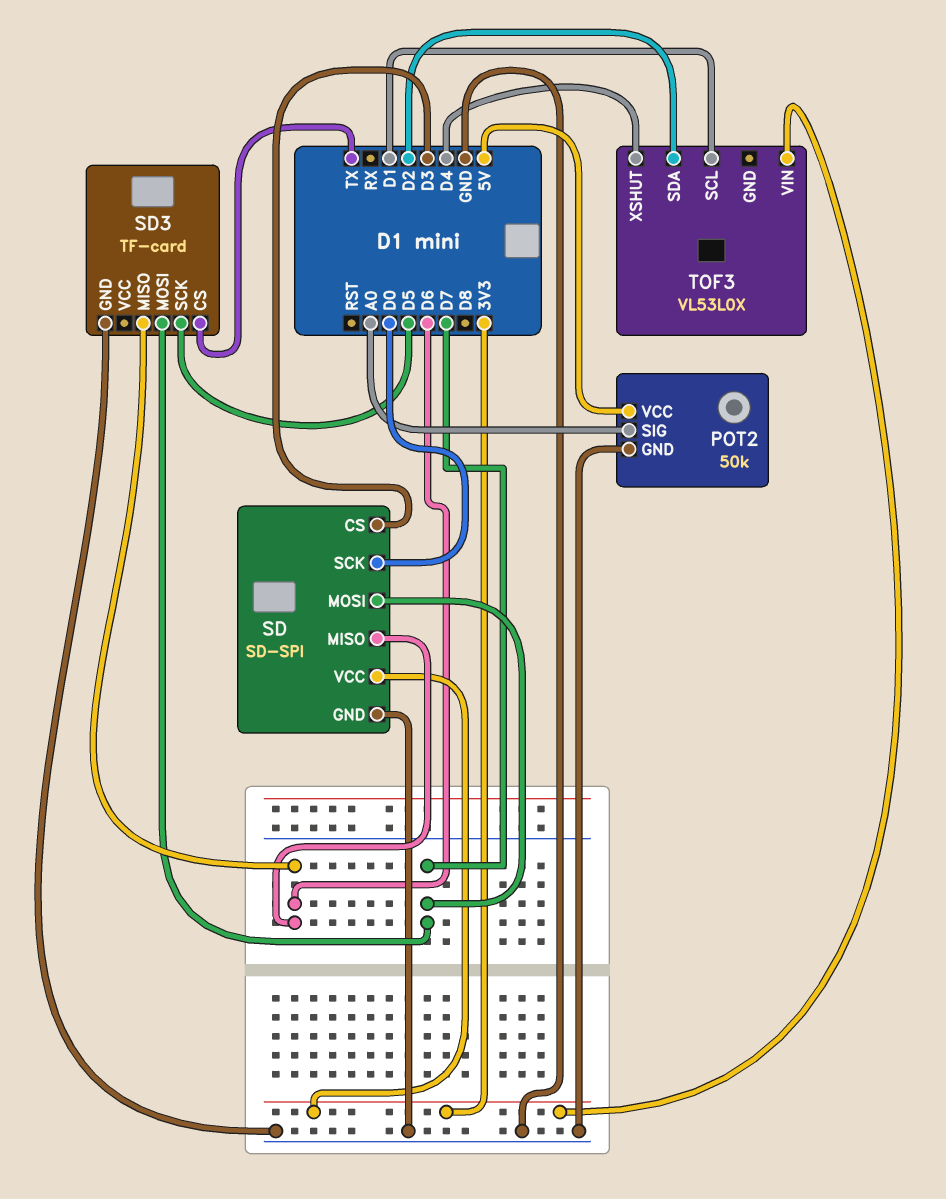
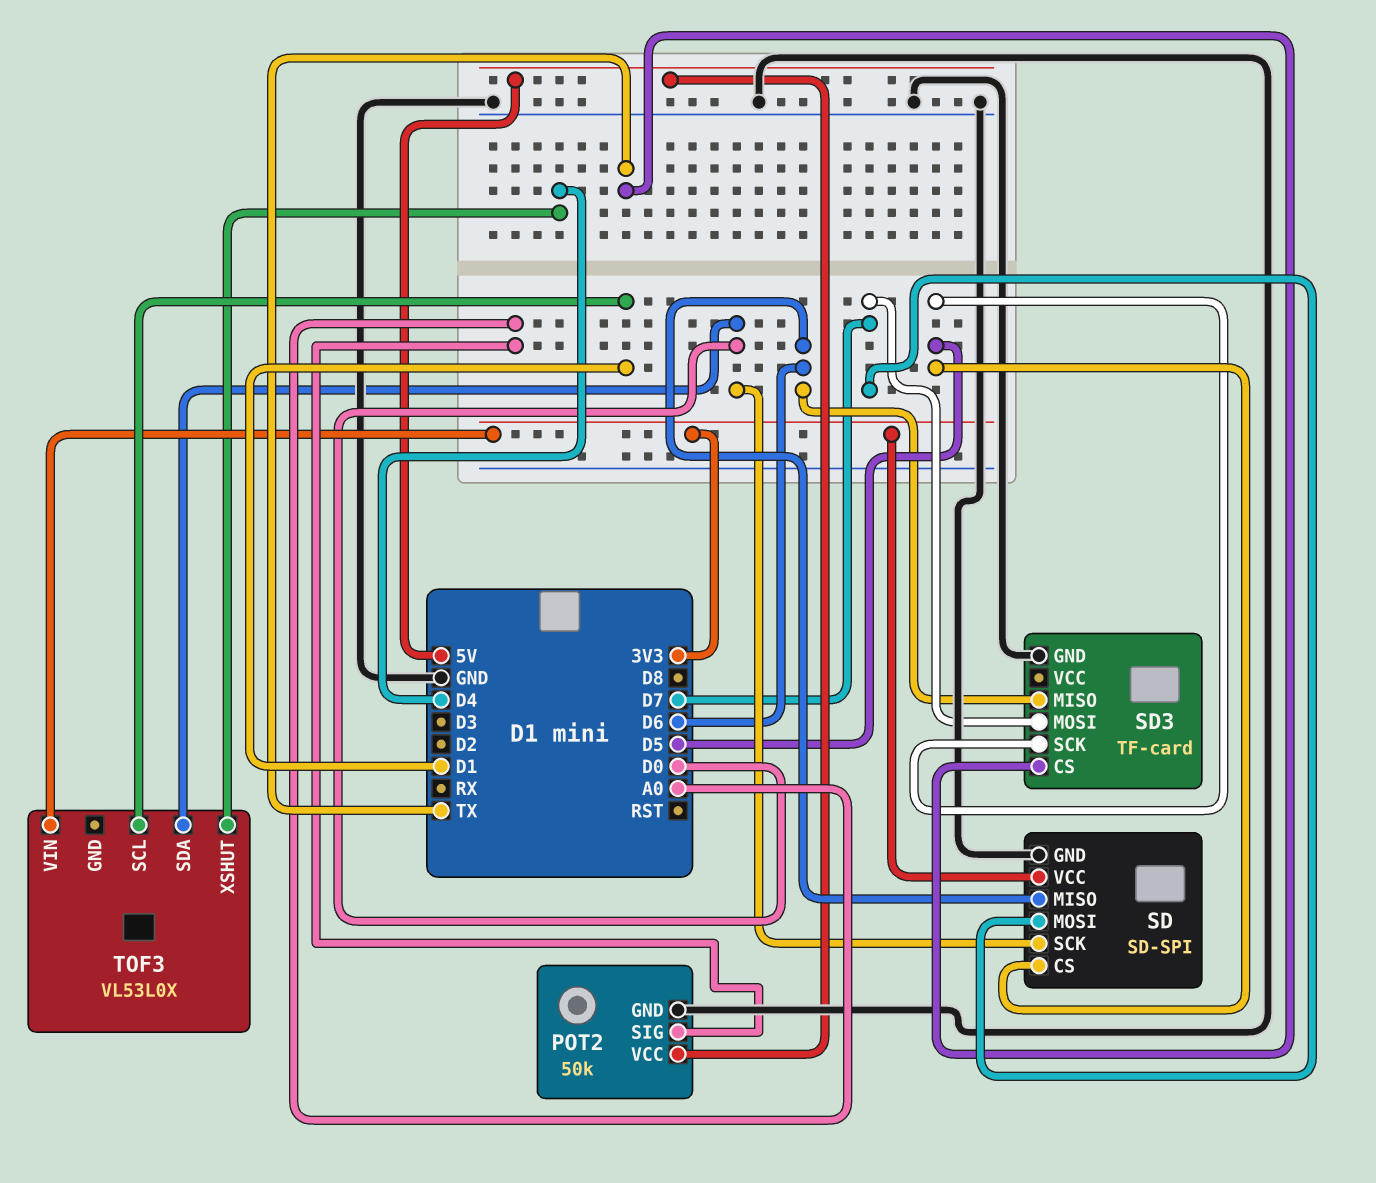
SD pin CS: D3 -> D5
TOF3 pin SDA: D2 -> D0

